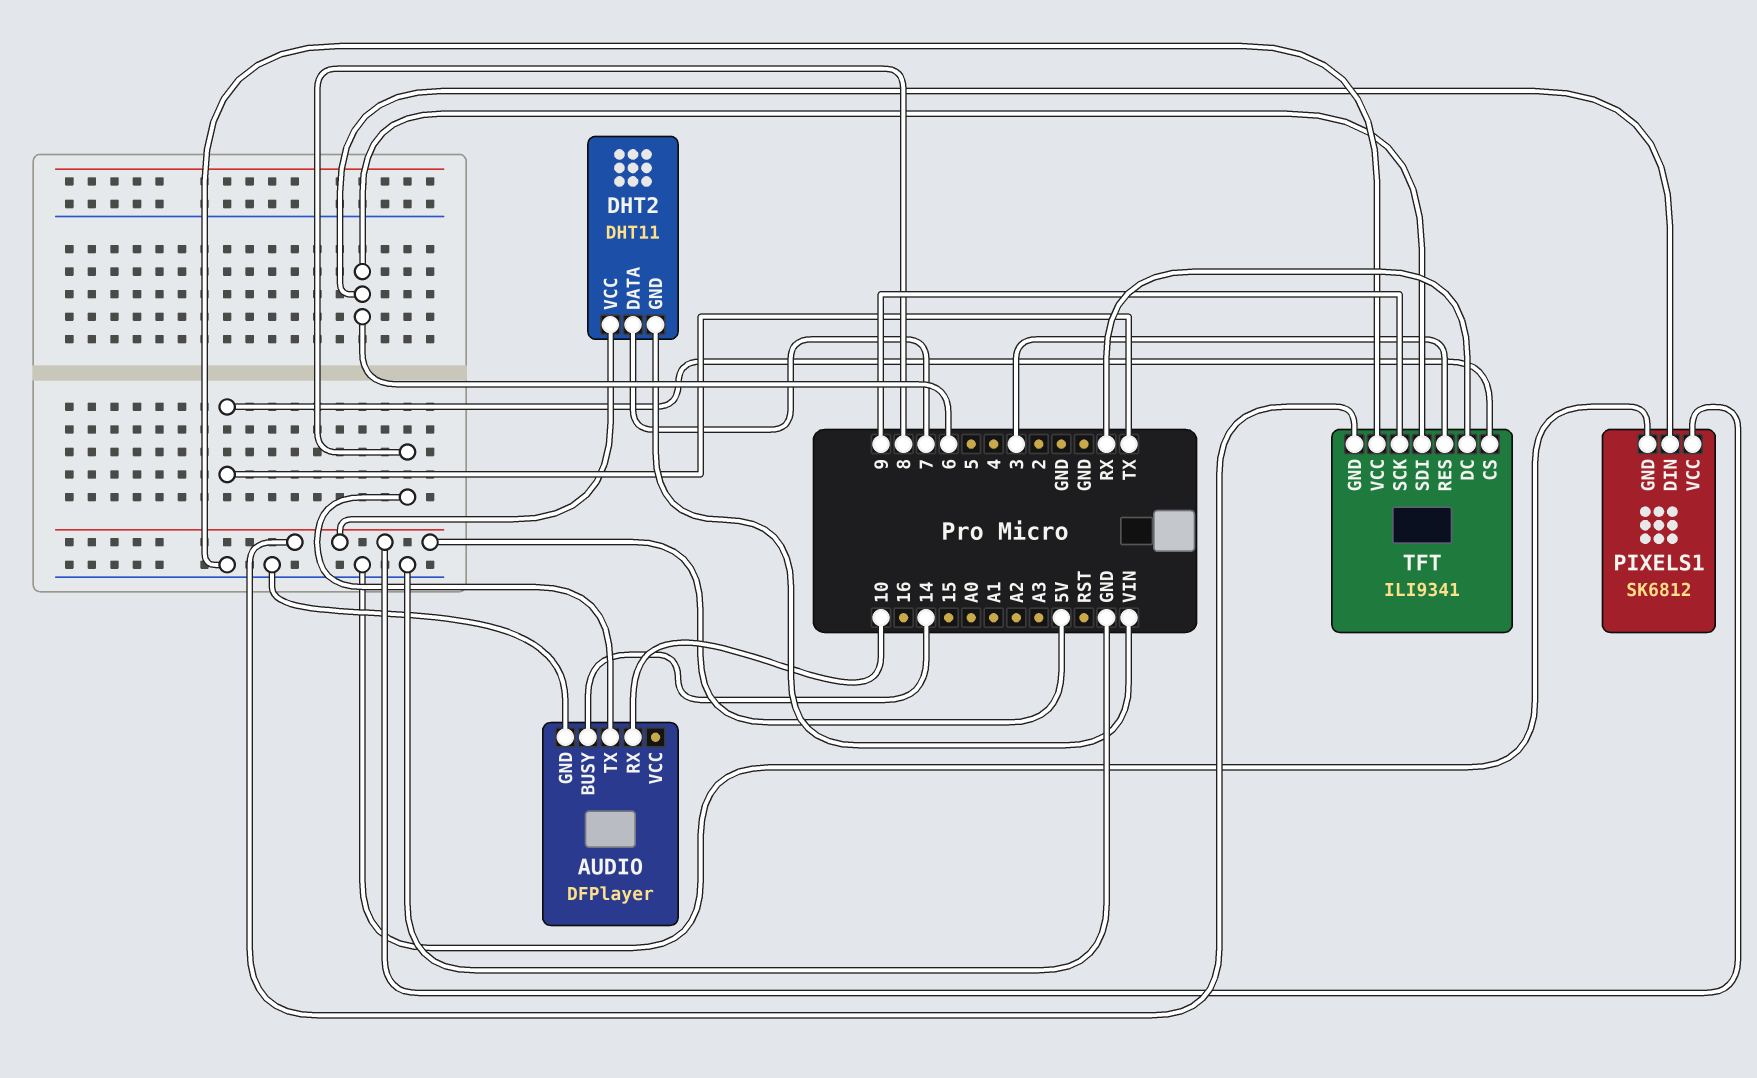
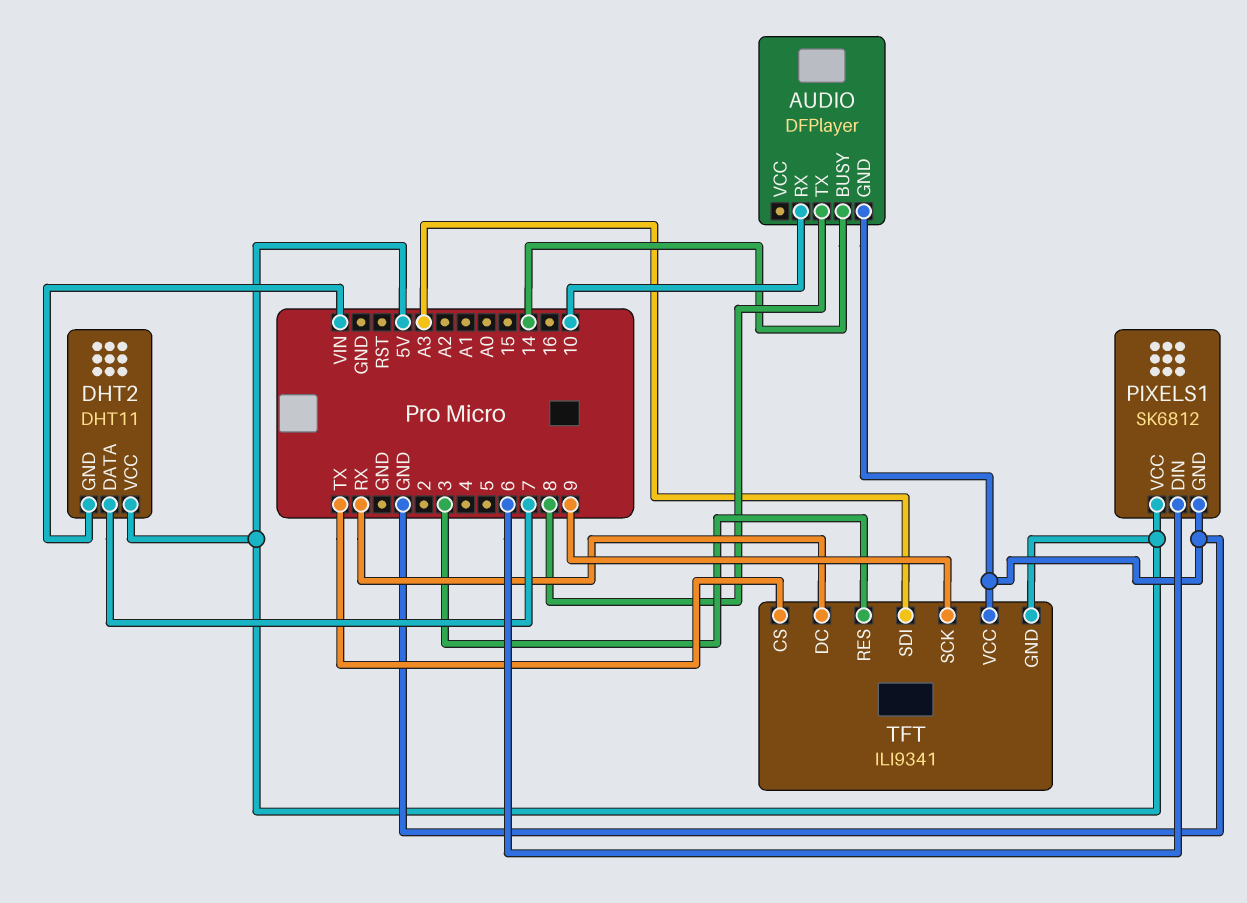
TFT pin SDI: 6 -> A3

